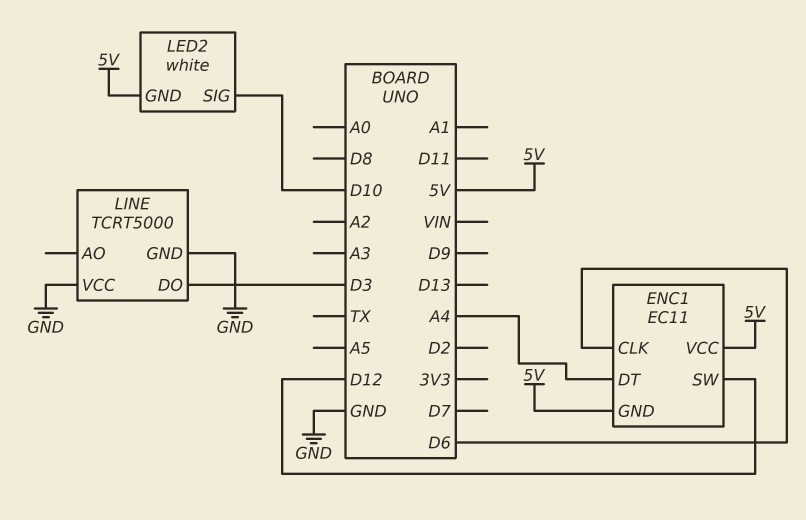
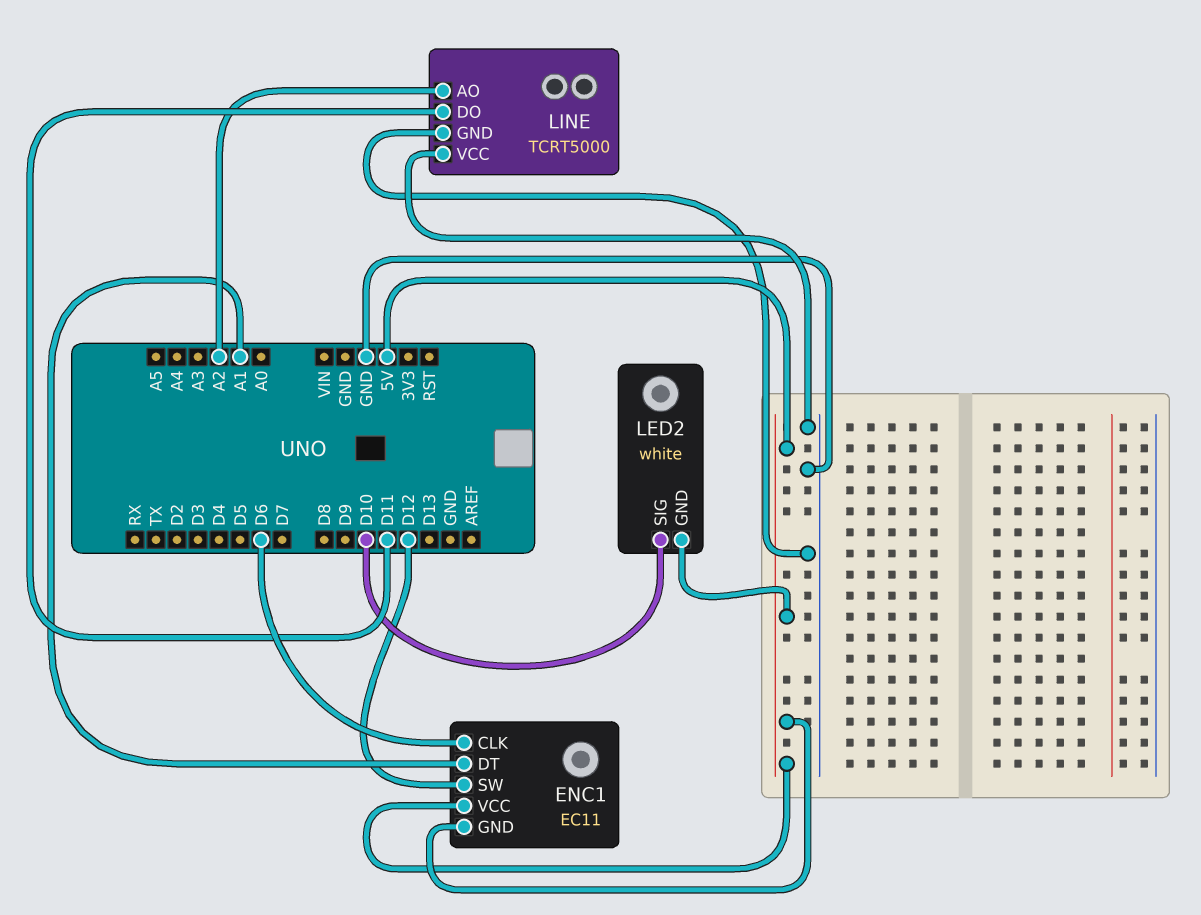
ENC1 pin DT: A4 -> A1
LINE pin AO: none -> A2
LINE pin DO: D3 -> D11

